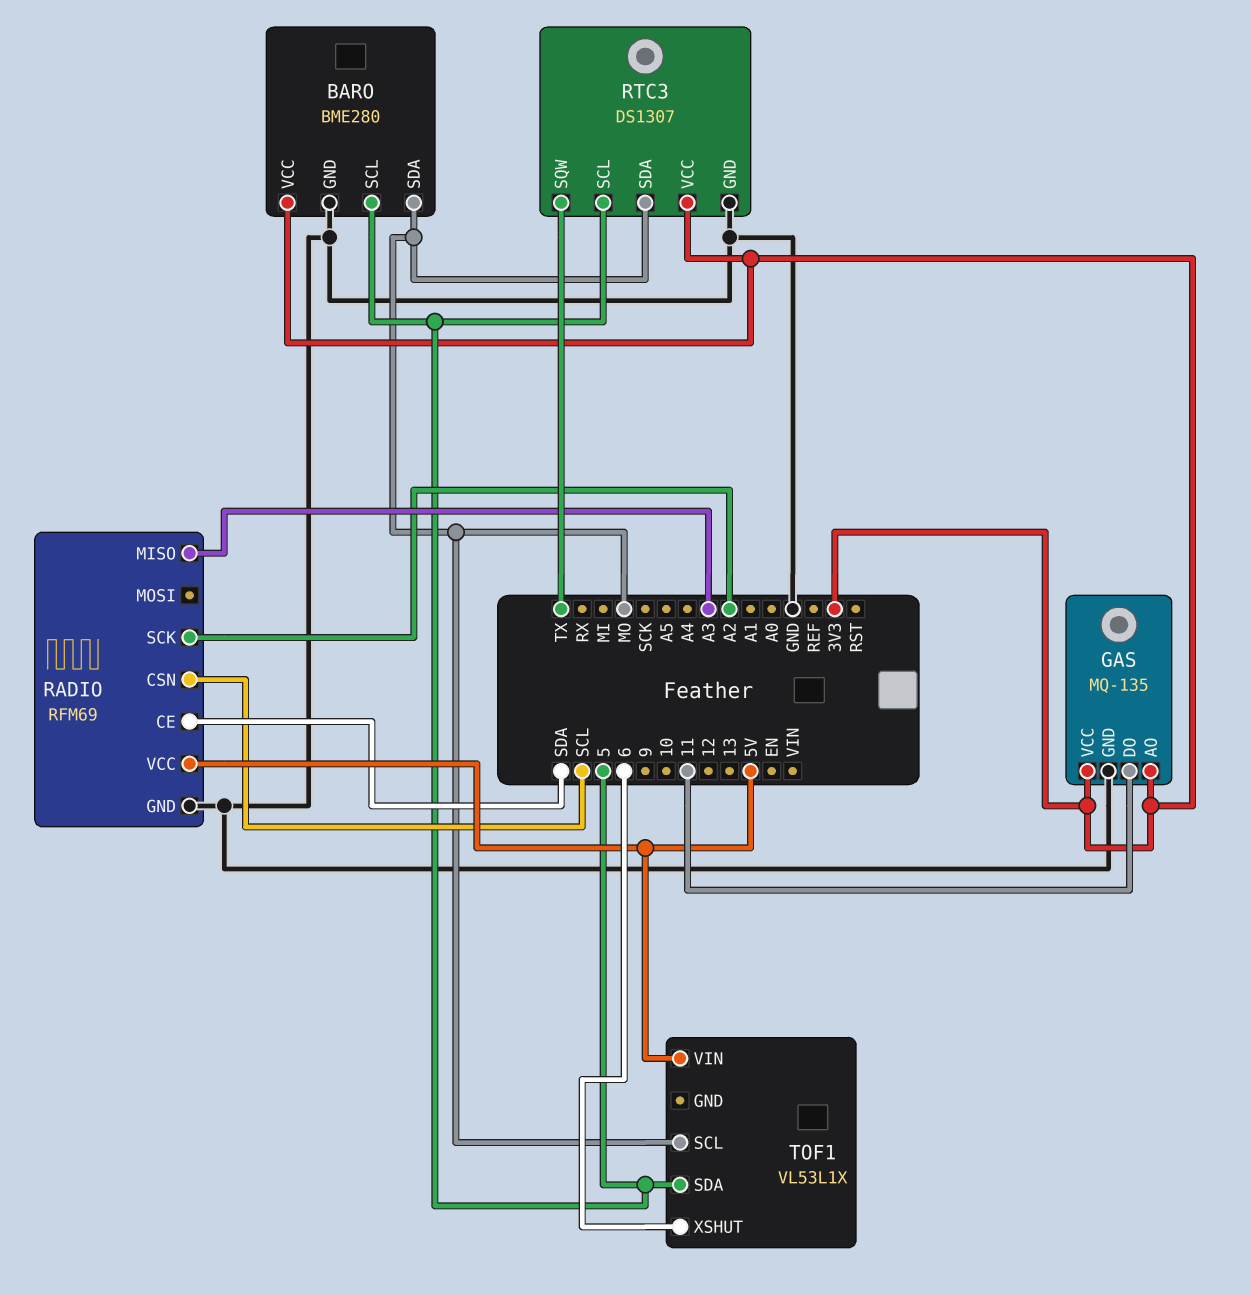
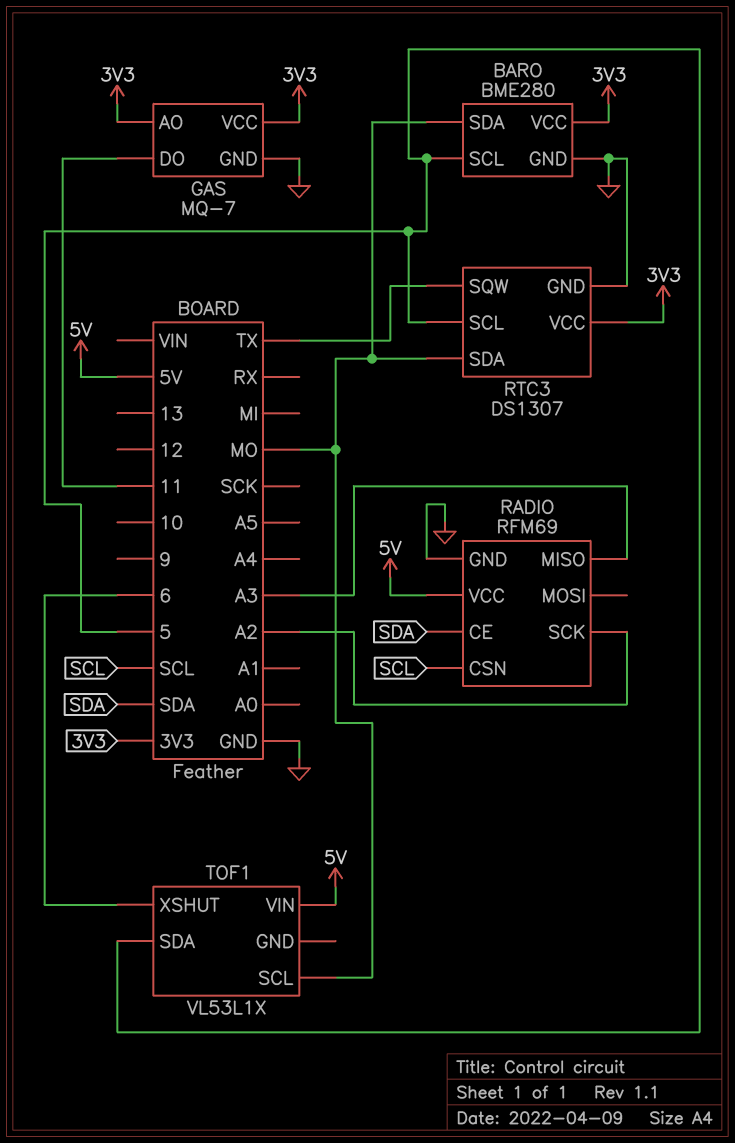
GAS: MQ-135 -> MQ-7

